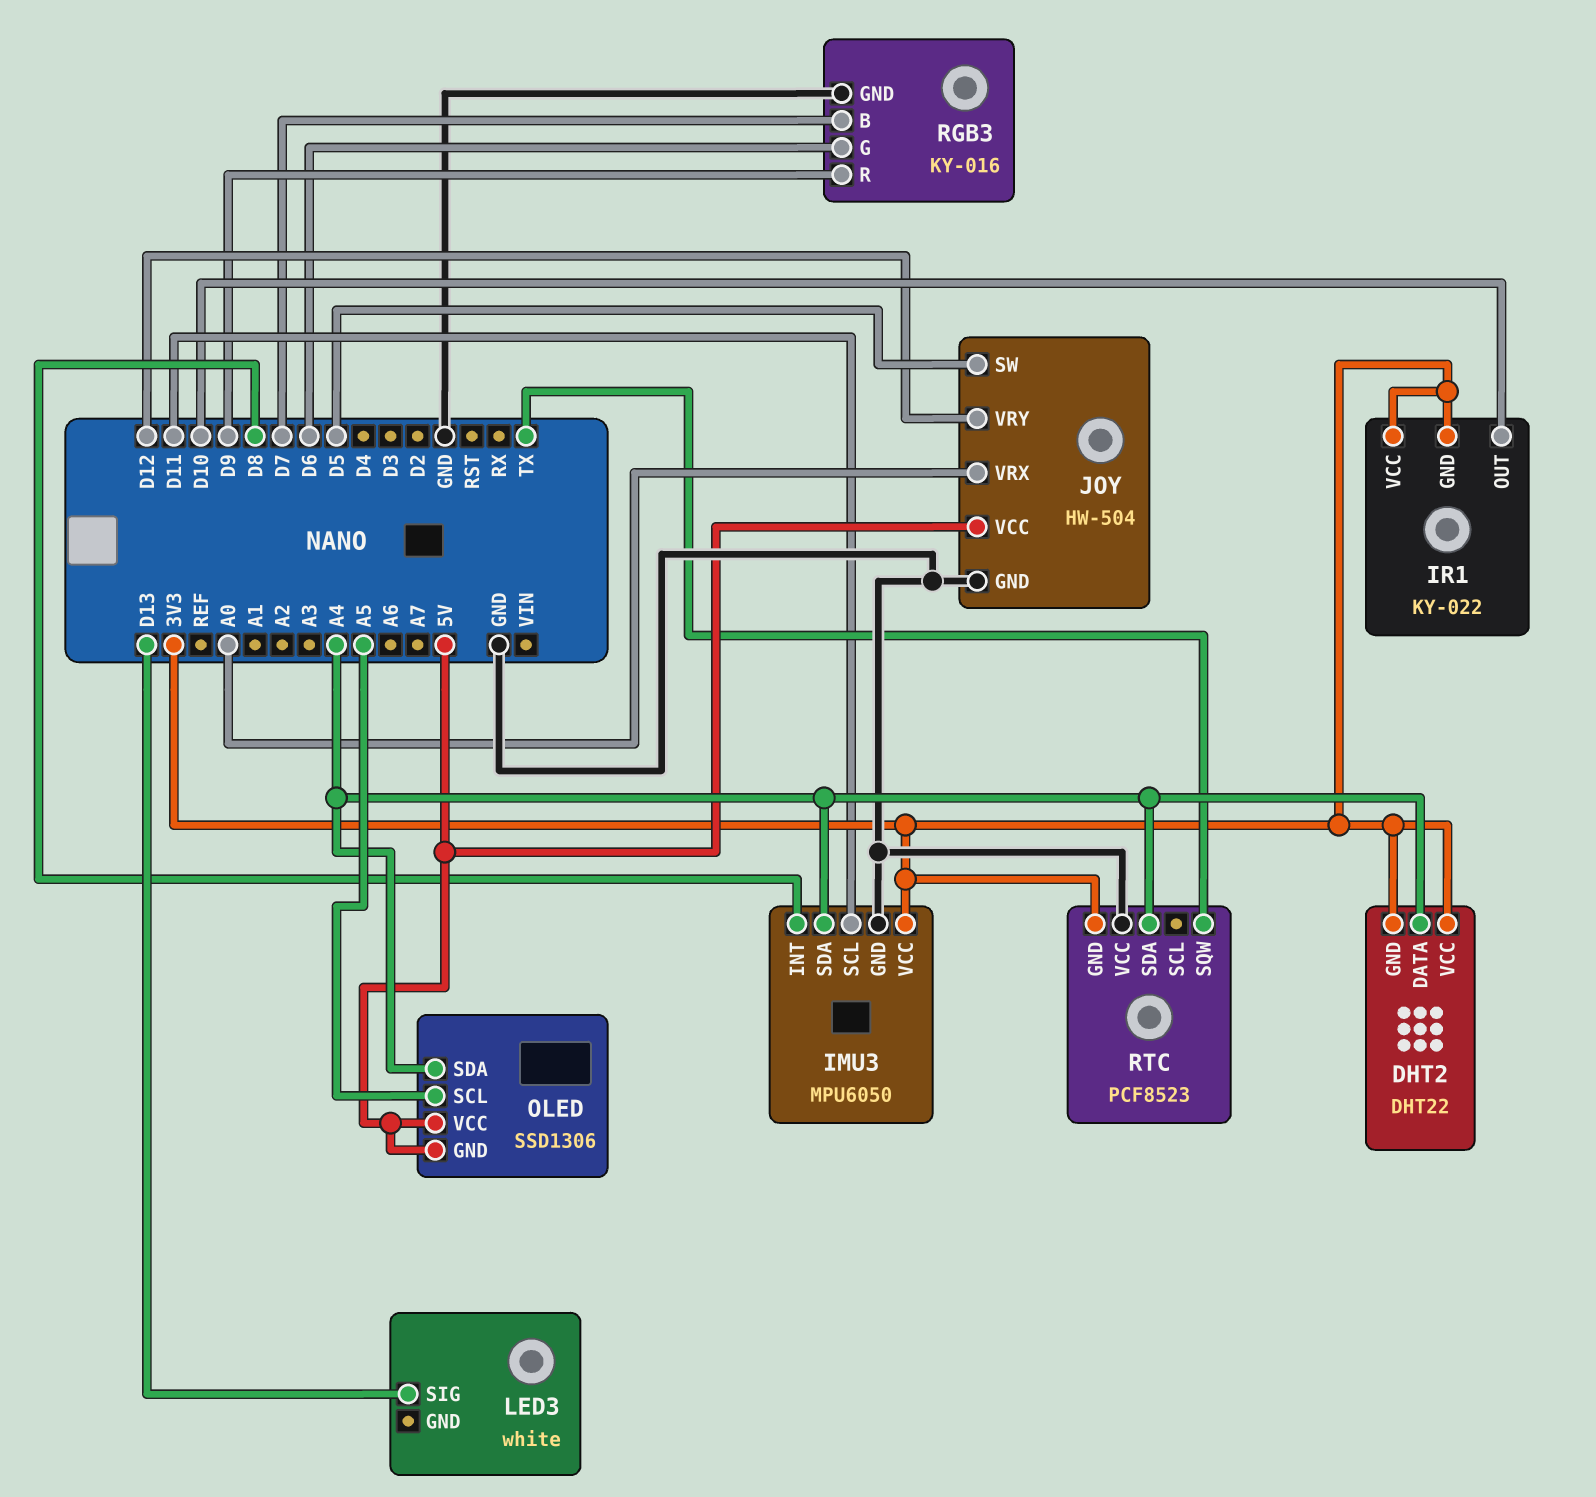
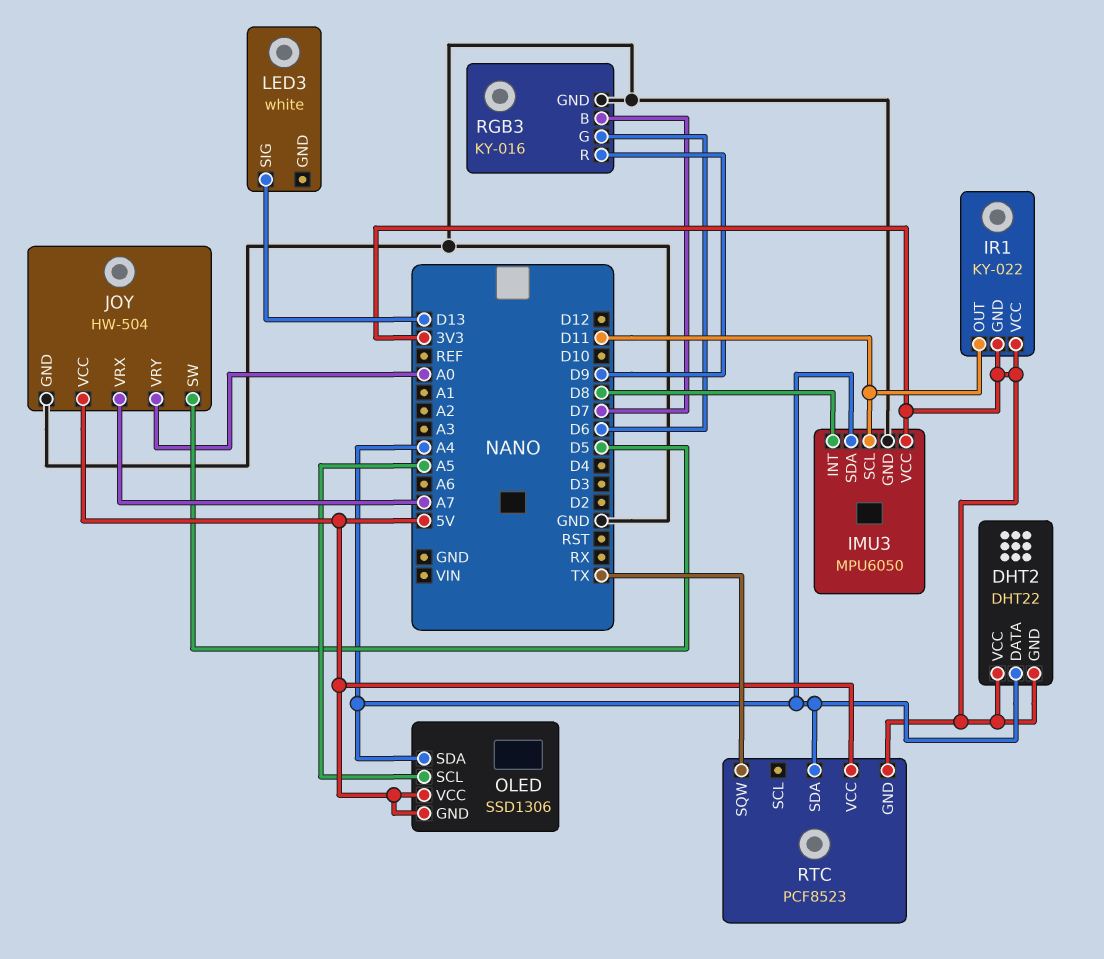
IR1 pin OUT: D10 -> D11
JOY pin VRX: A0 -> A7
JOY pin VRY: D12 -> A0
RTC pin VCC: GND -> 5V

